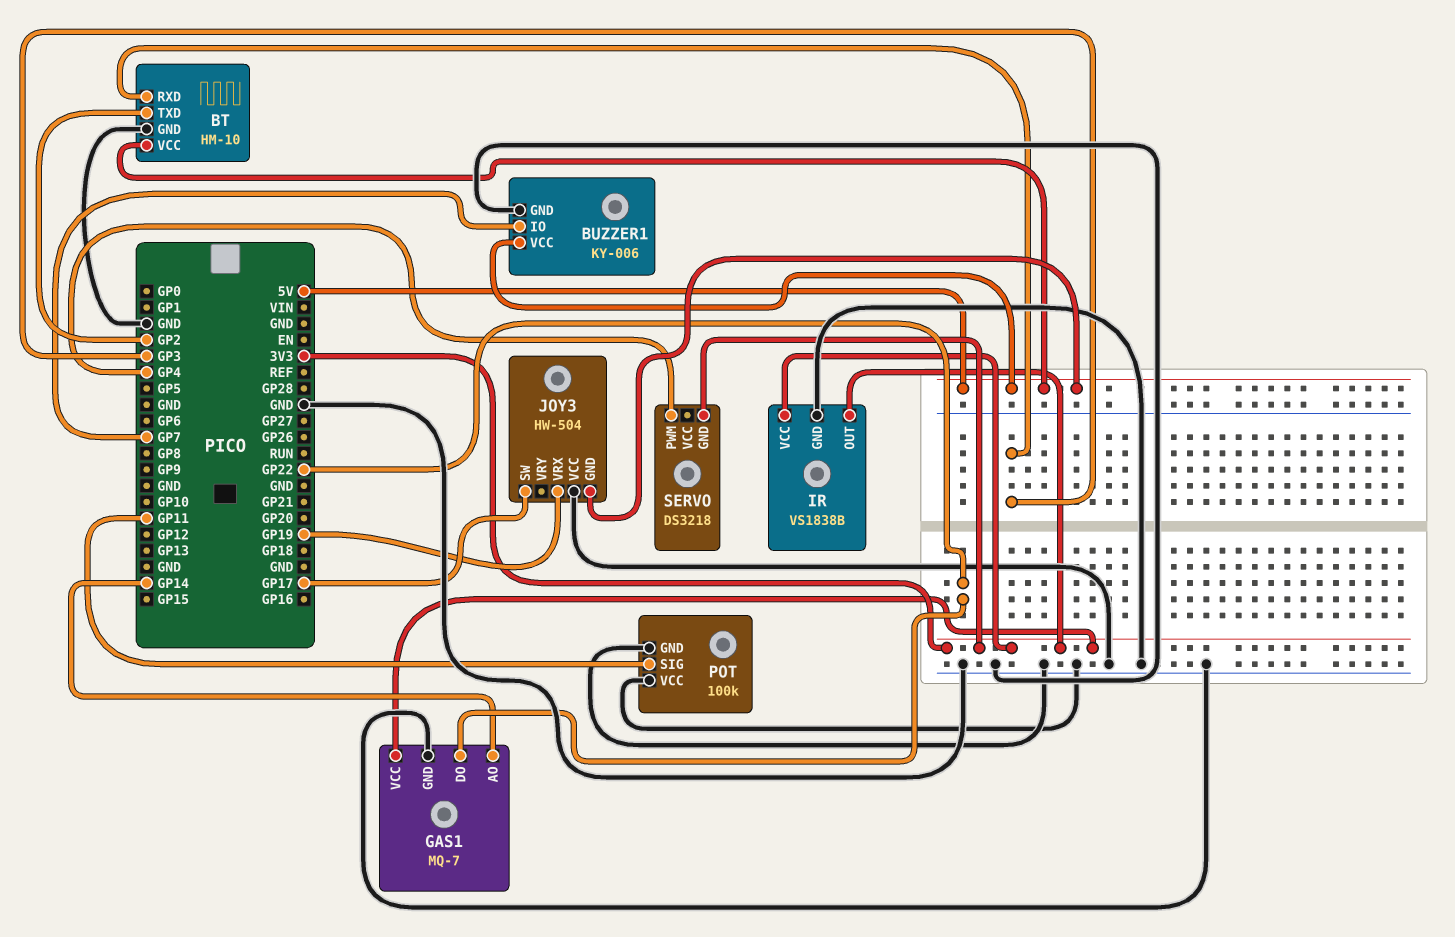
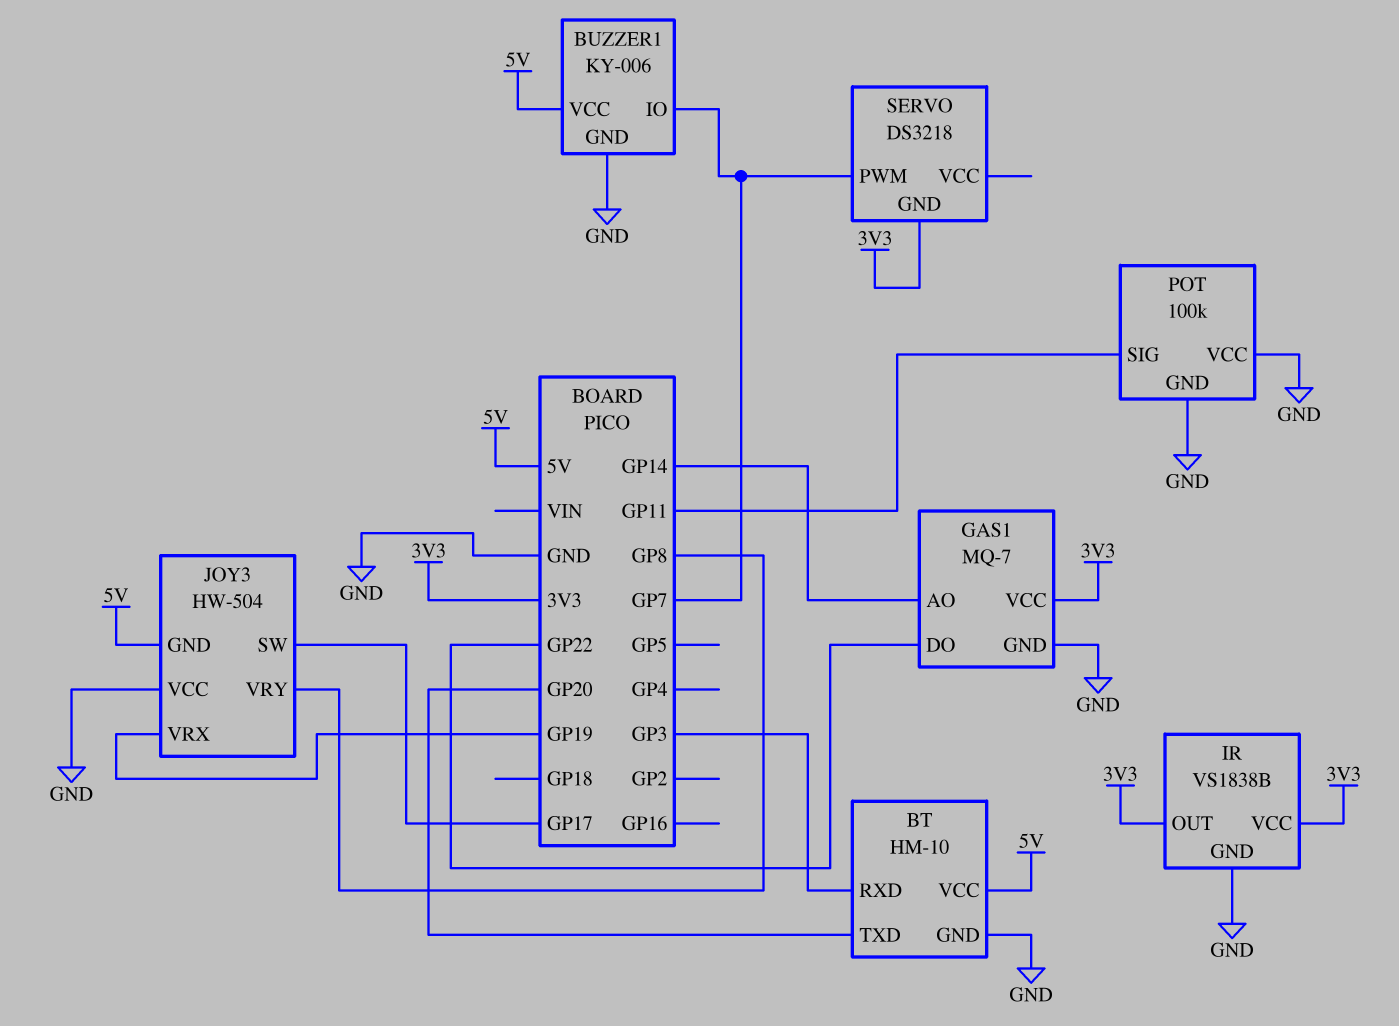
BT pin TXD: GP2 -> GP20
JOY3 pin VRY: none -> GP8
SERVO pin PWM: GP4 -> GP7

